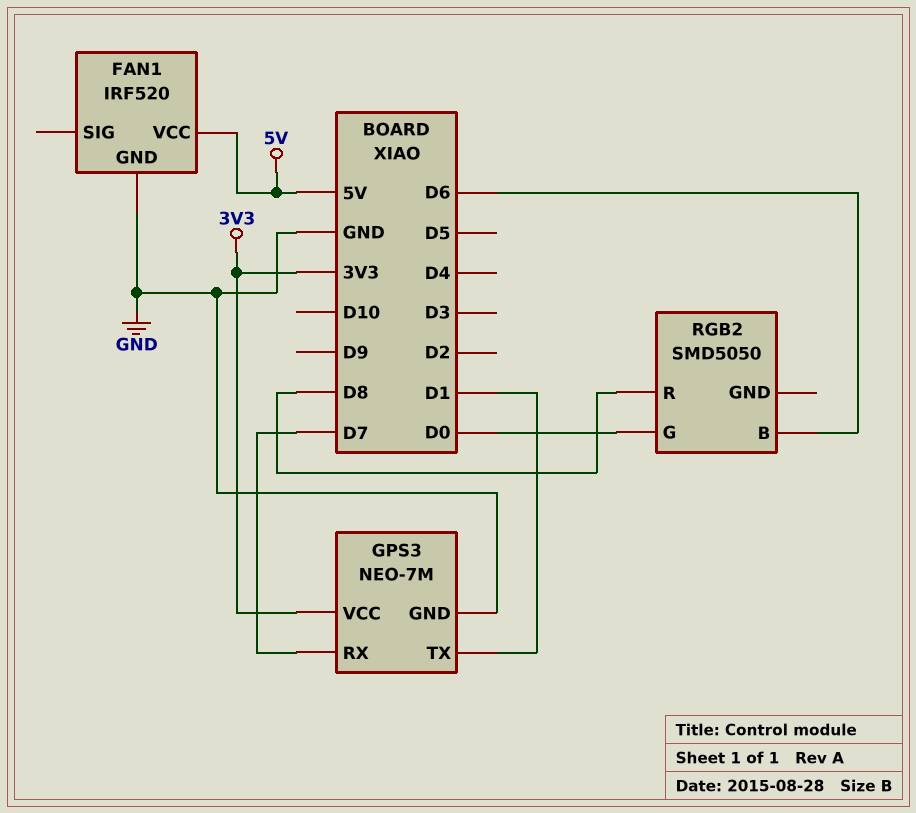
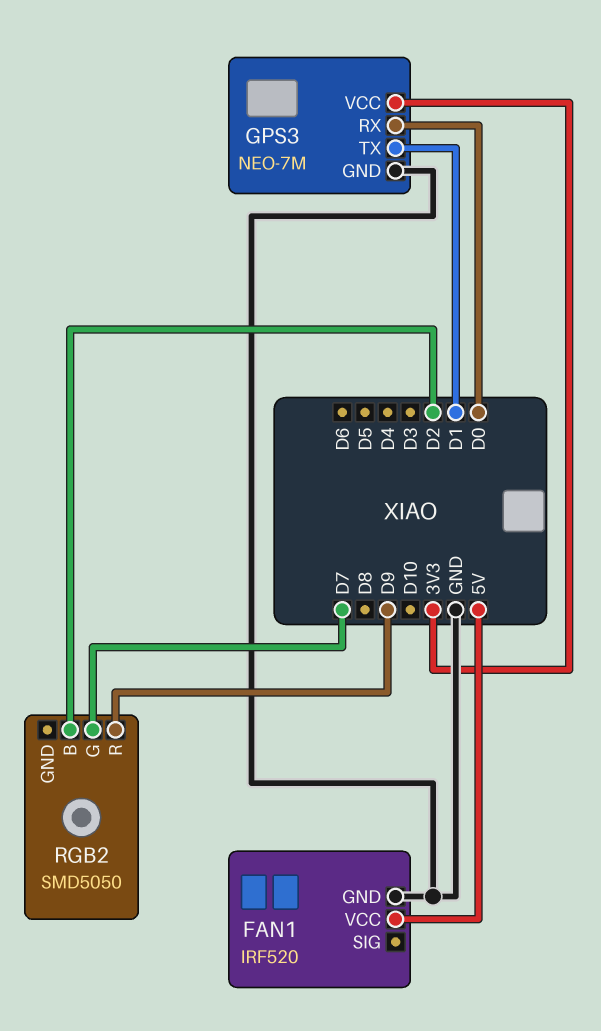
GPS3 pin RX: D7 -> D0
RGB2 pin B: D6 -> D2
RGB2 pin G: D0 -> D7
RGB2 pin R: D8 -> D9

